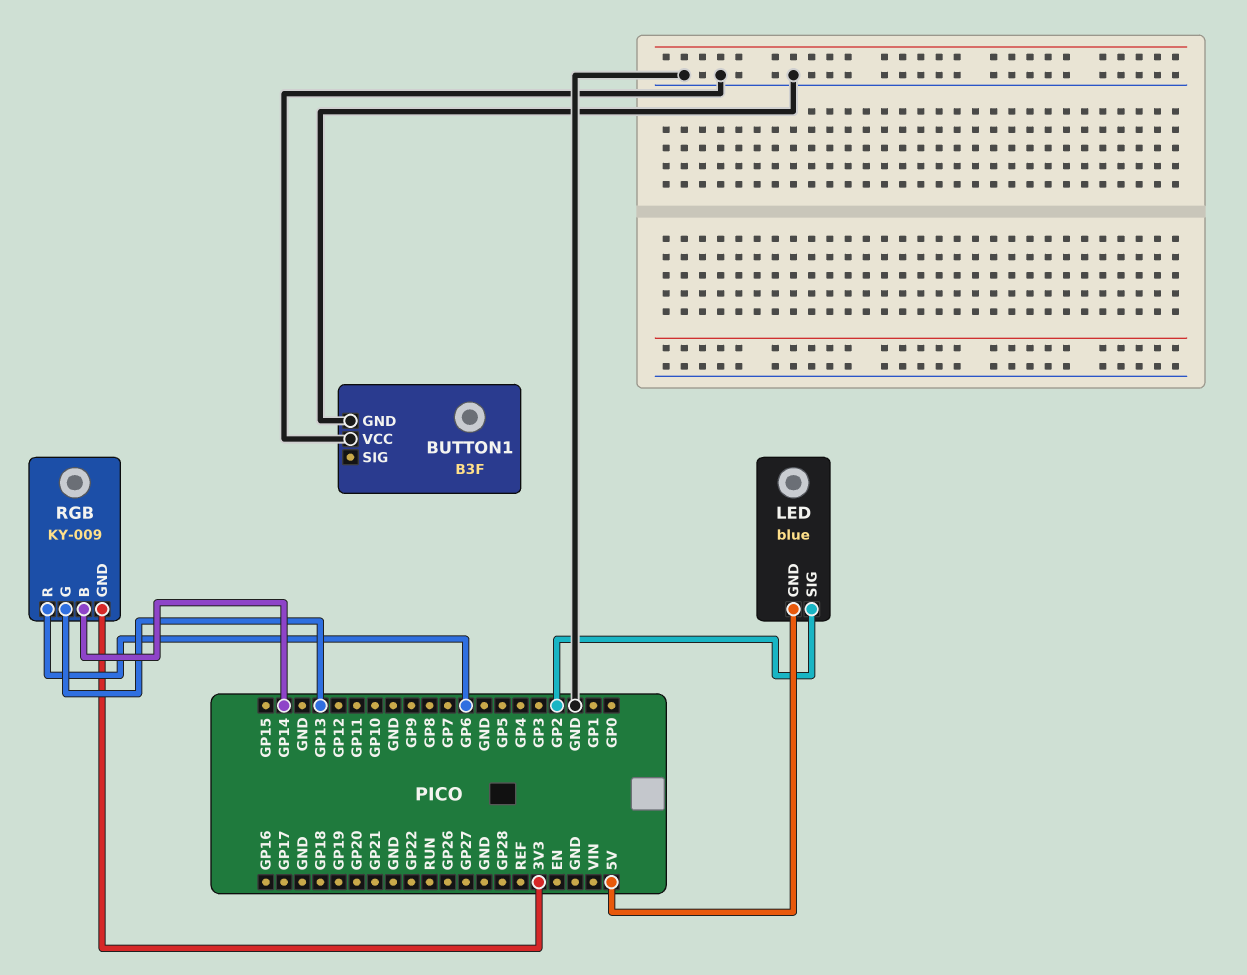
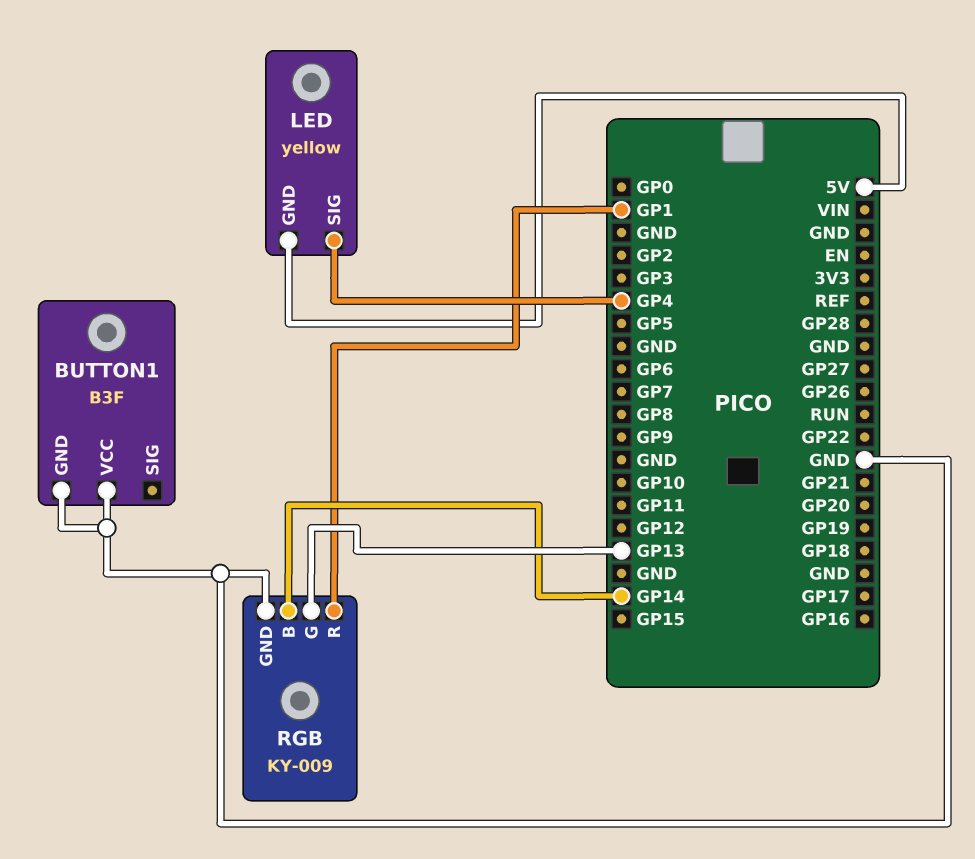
LED: blue -> yellow
LED pin SIG: GP2 -> GP4
RGB pin GND: 3V3 -> GND
RGB pin R: GP6 -> GP1

